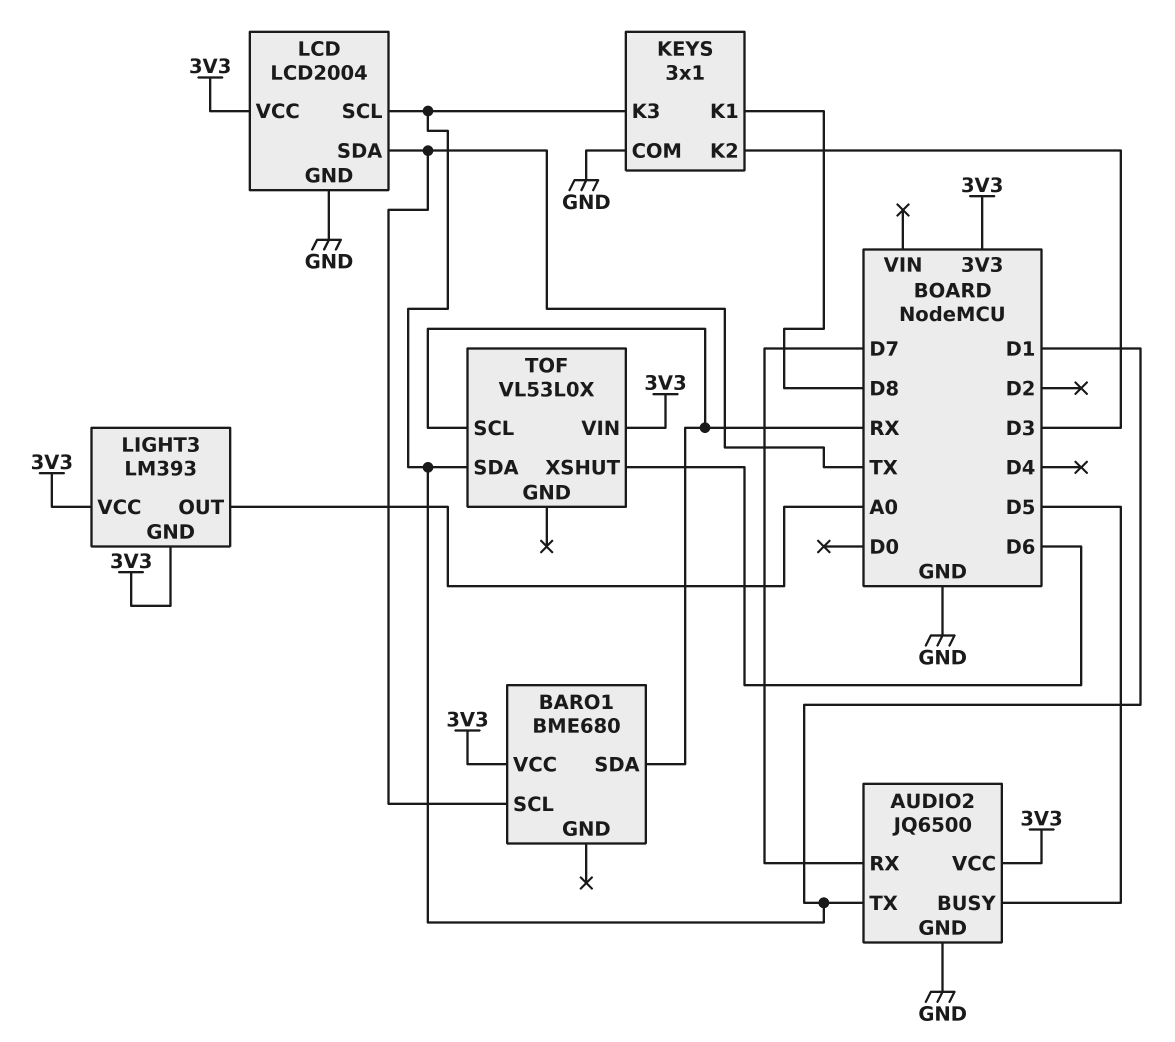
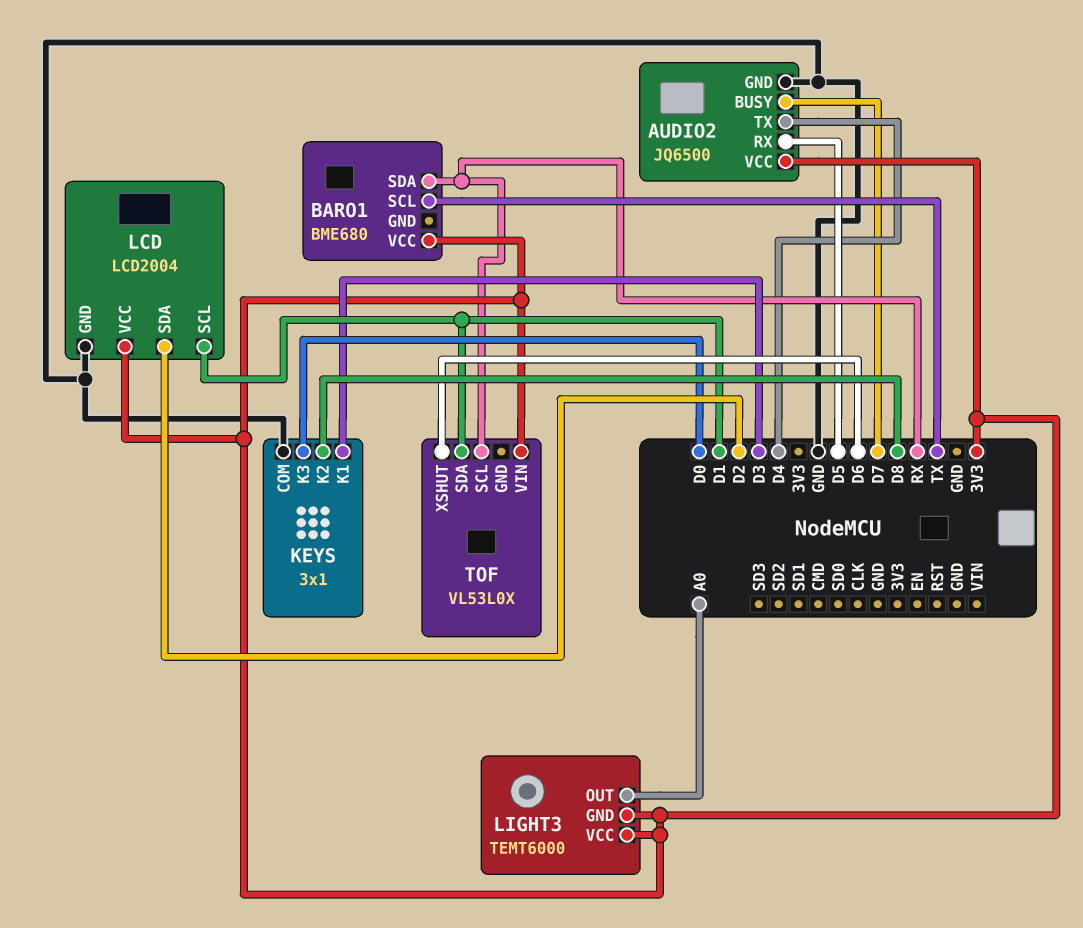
AUDIO2 pin BUSY: D5 -> D7
AUDIO2 pin RX: D7 -> D5
AUDIO2 pin TX: D1 -> D4
KEYS pin K1: D8 -> D3
KEYS pin K2: D3 -> D8
KEYS pin K3: D1 -> D0
LCD pin SDA: TX -> D2
LIGHT3: LM393 -> TEMT6000

